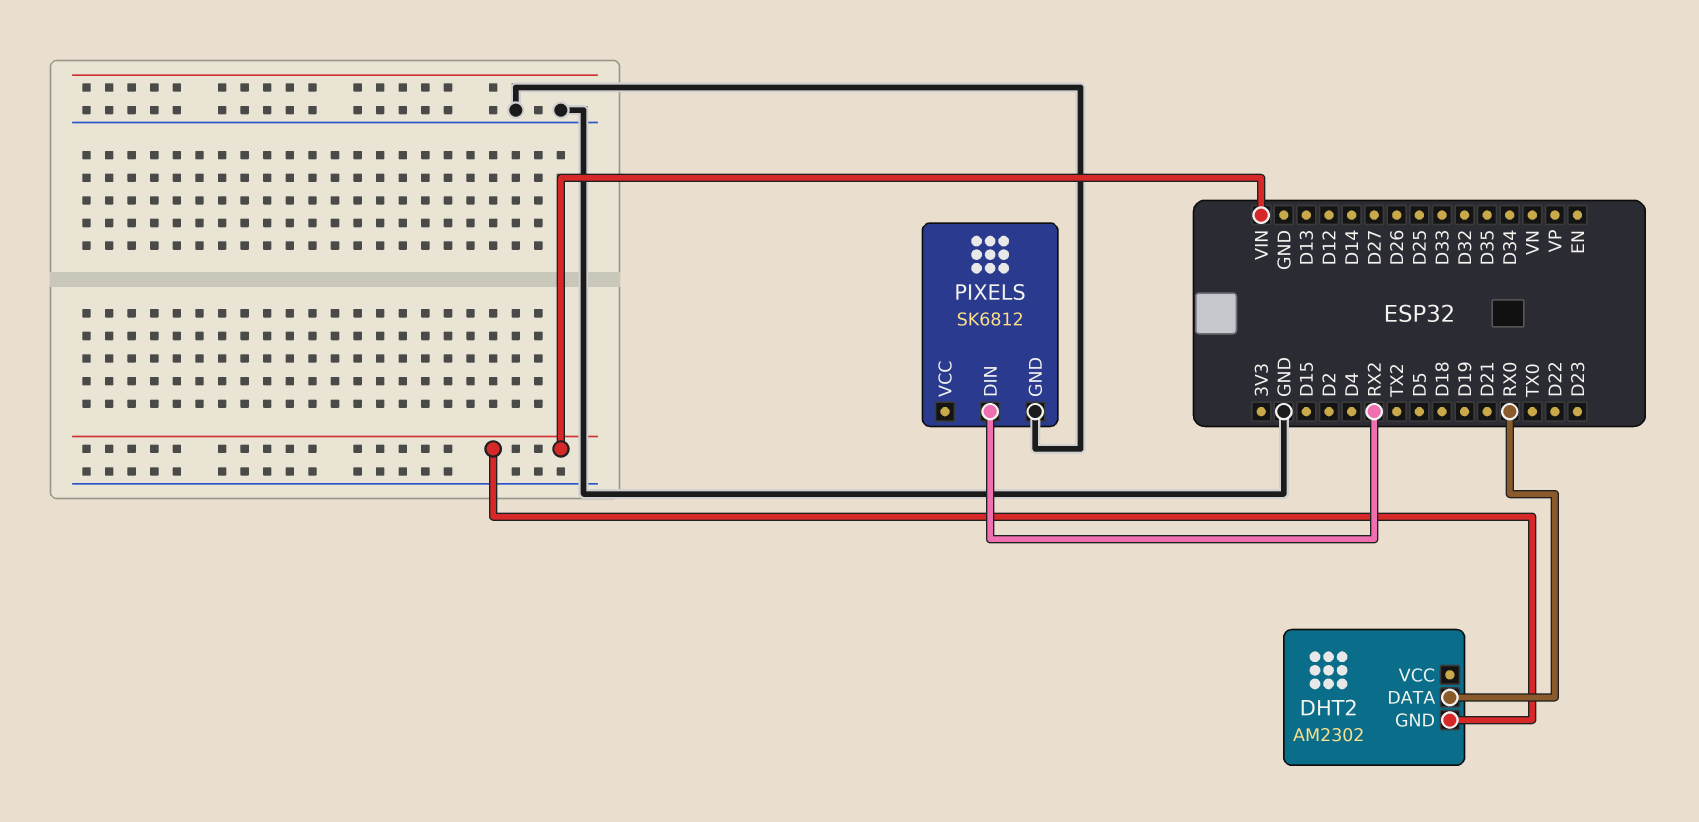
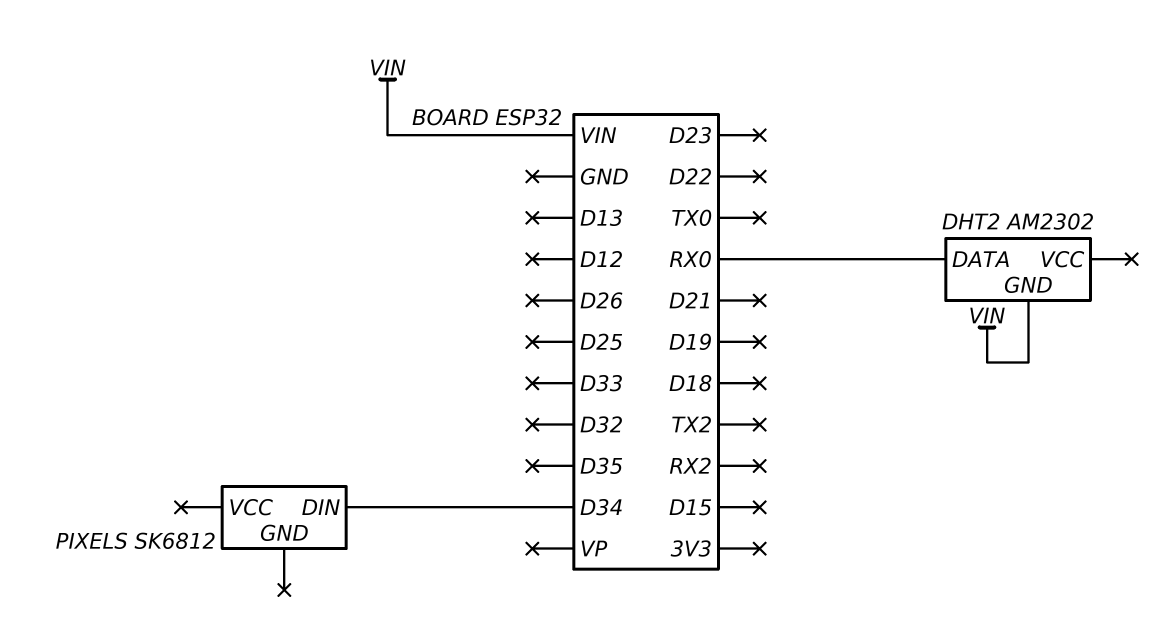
PIXELS pin DIN: RX2 -> D34
PIXELS pin GND: GND -> none

